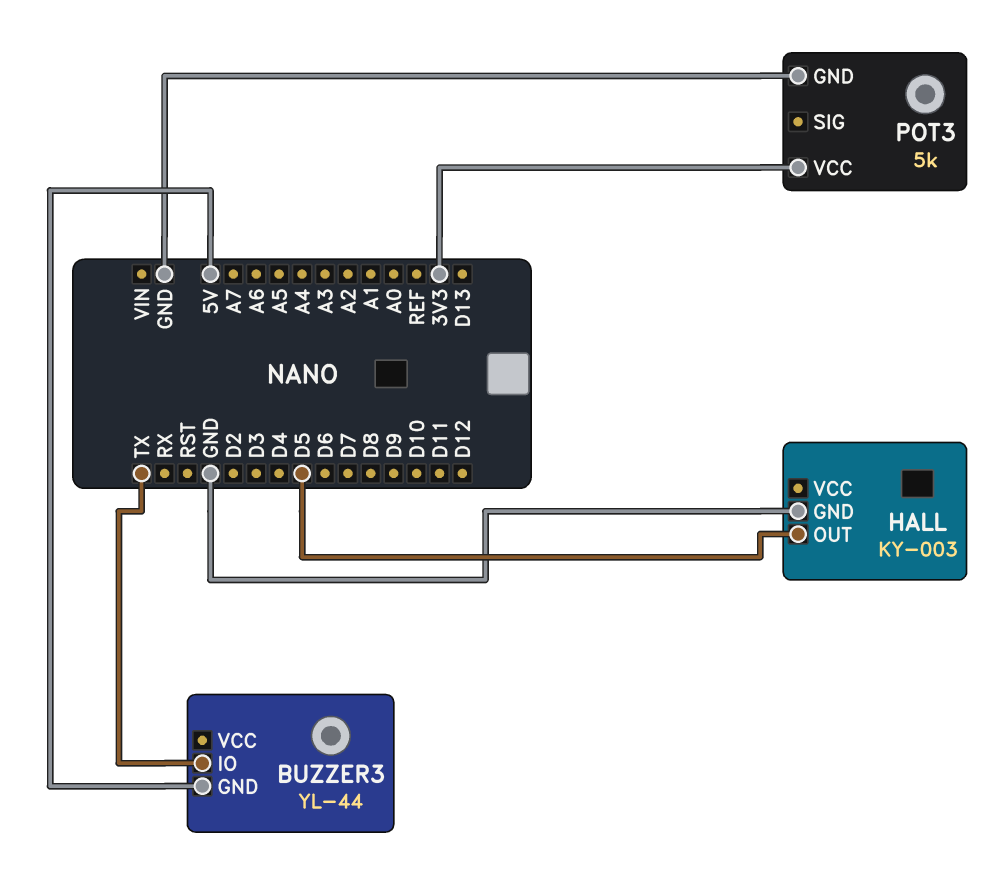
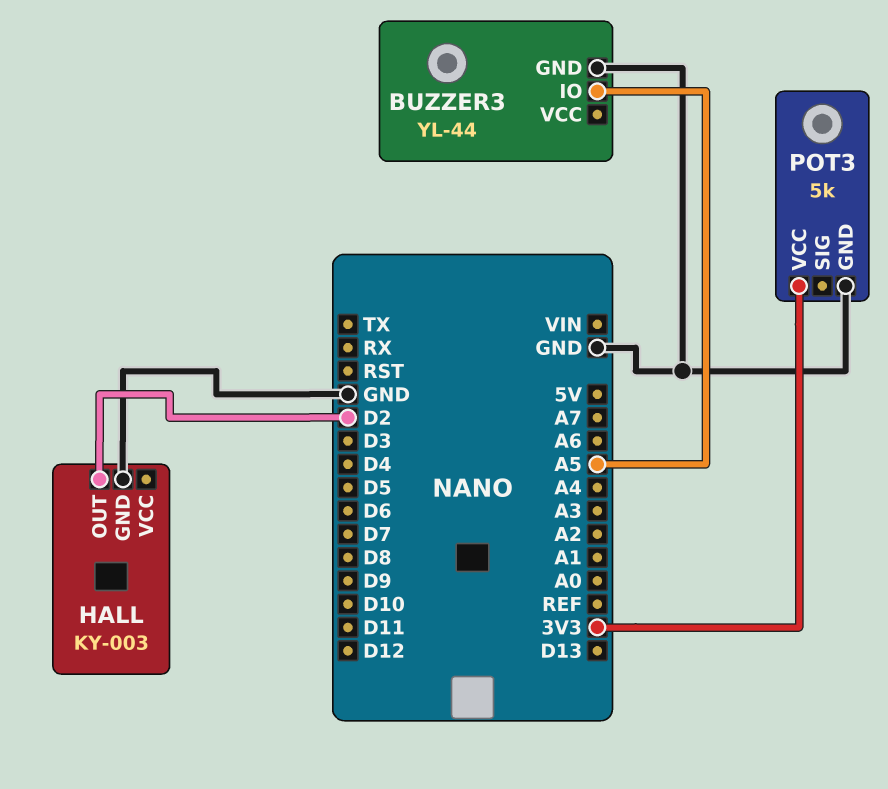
BUZZER3 pin GND: 5V -> GND
BUZZER3 pin IO: TX -> A5
HALL pin OUT: D5 -> D2

